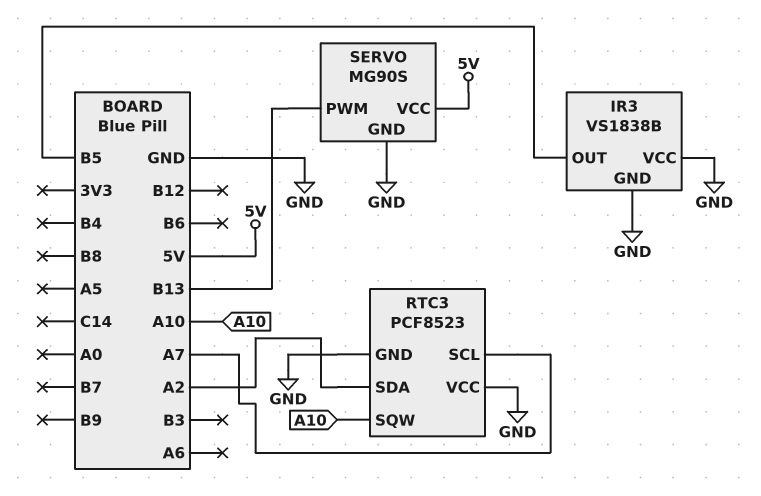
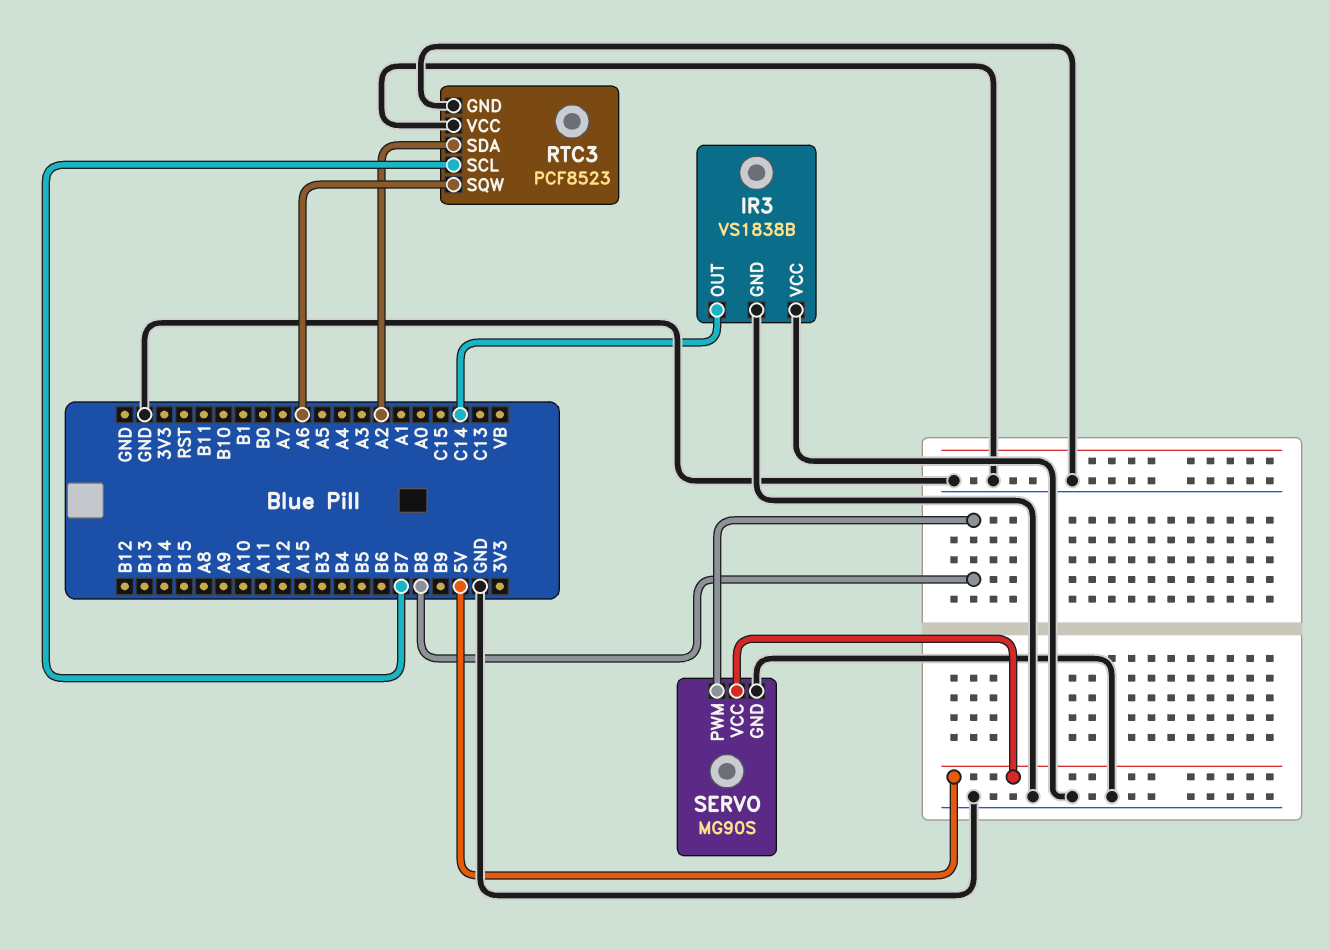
IR3 pin OUT: B5 -> C14
RTC3 pin SCL: A7 -> B7
RTC3 pin SQW: A10 -> A6
SERVO pin PWM: B13 -> B8

